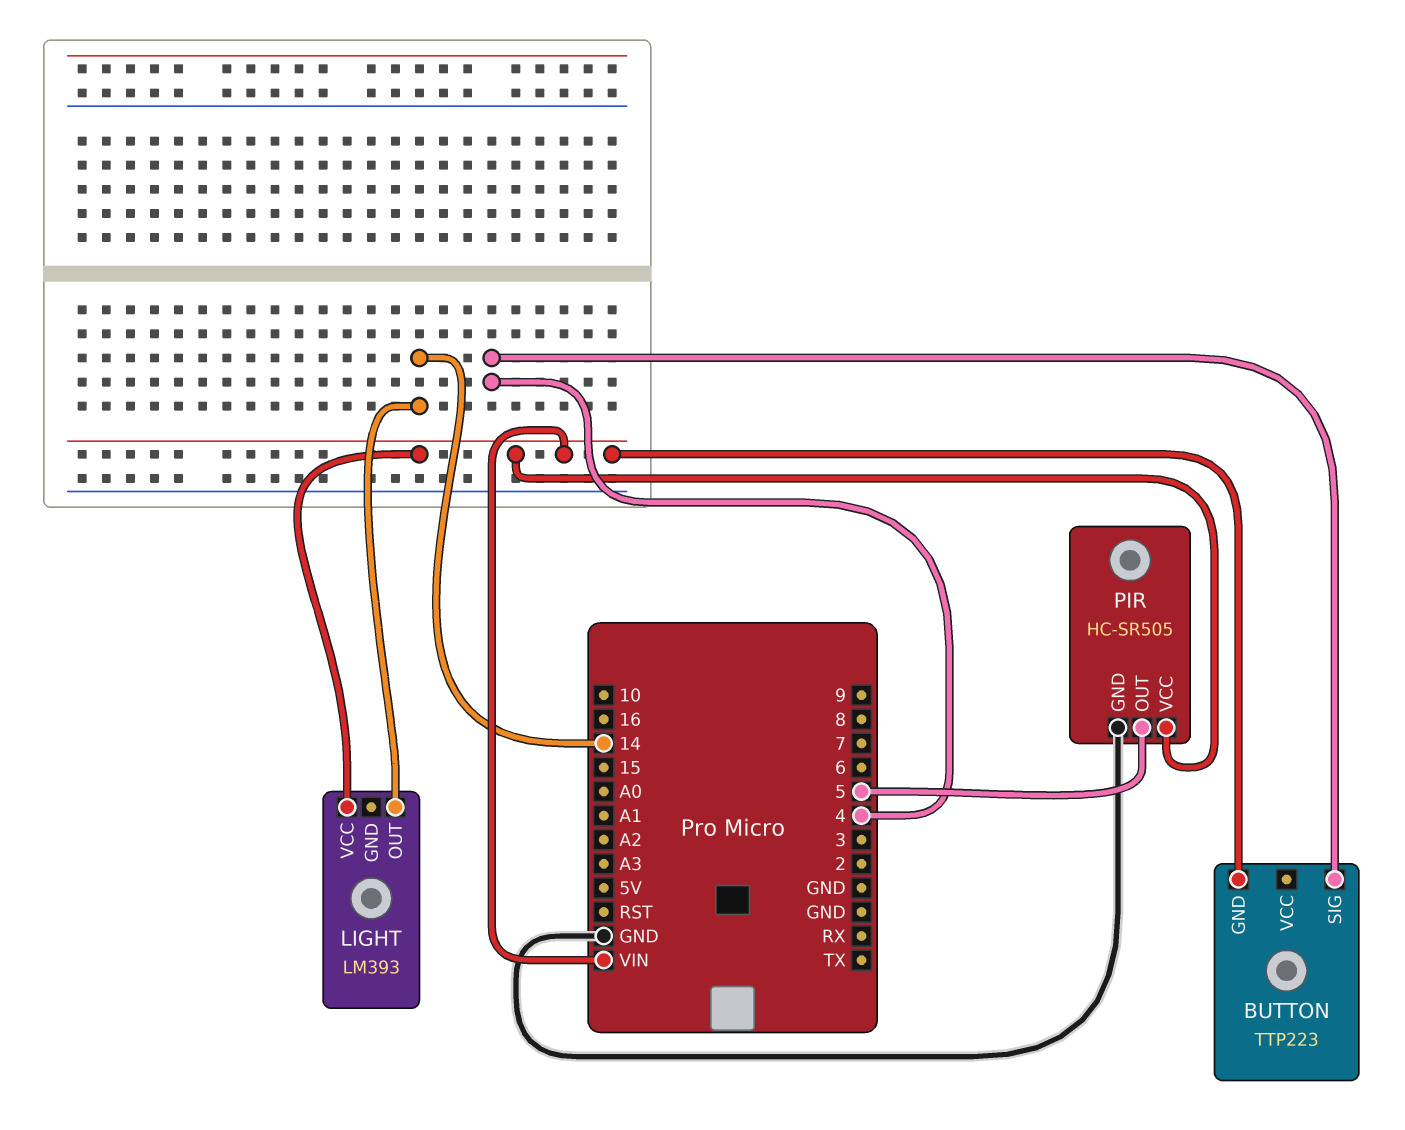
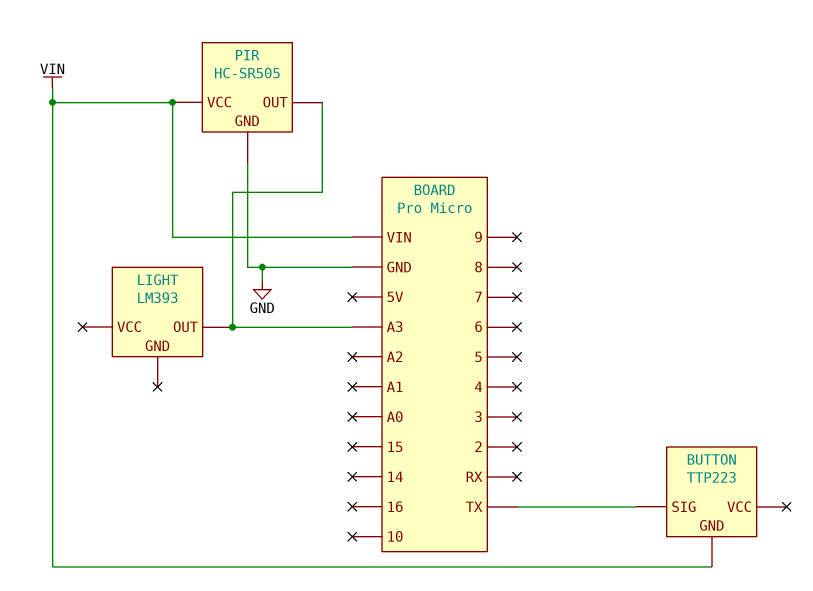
BUTTON pin SIG: 4 -> TX
LIGHT pin OUT: 14 -> A3
LIGHT pin VCC: VIN -> none
PIR pin OUT: 5 -> A3

